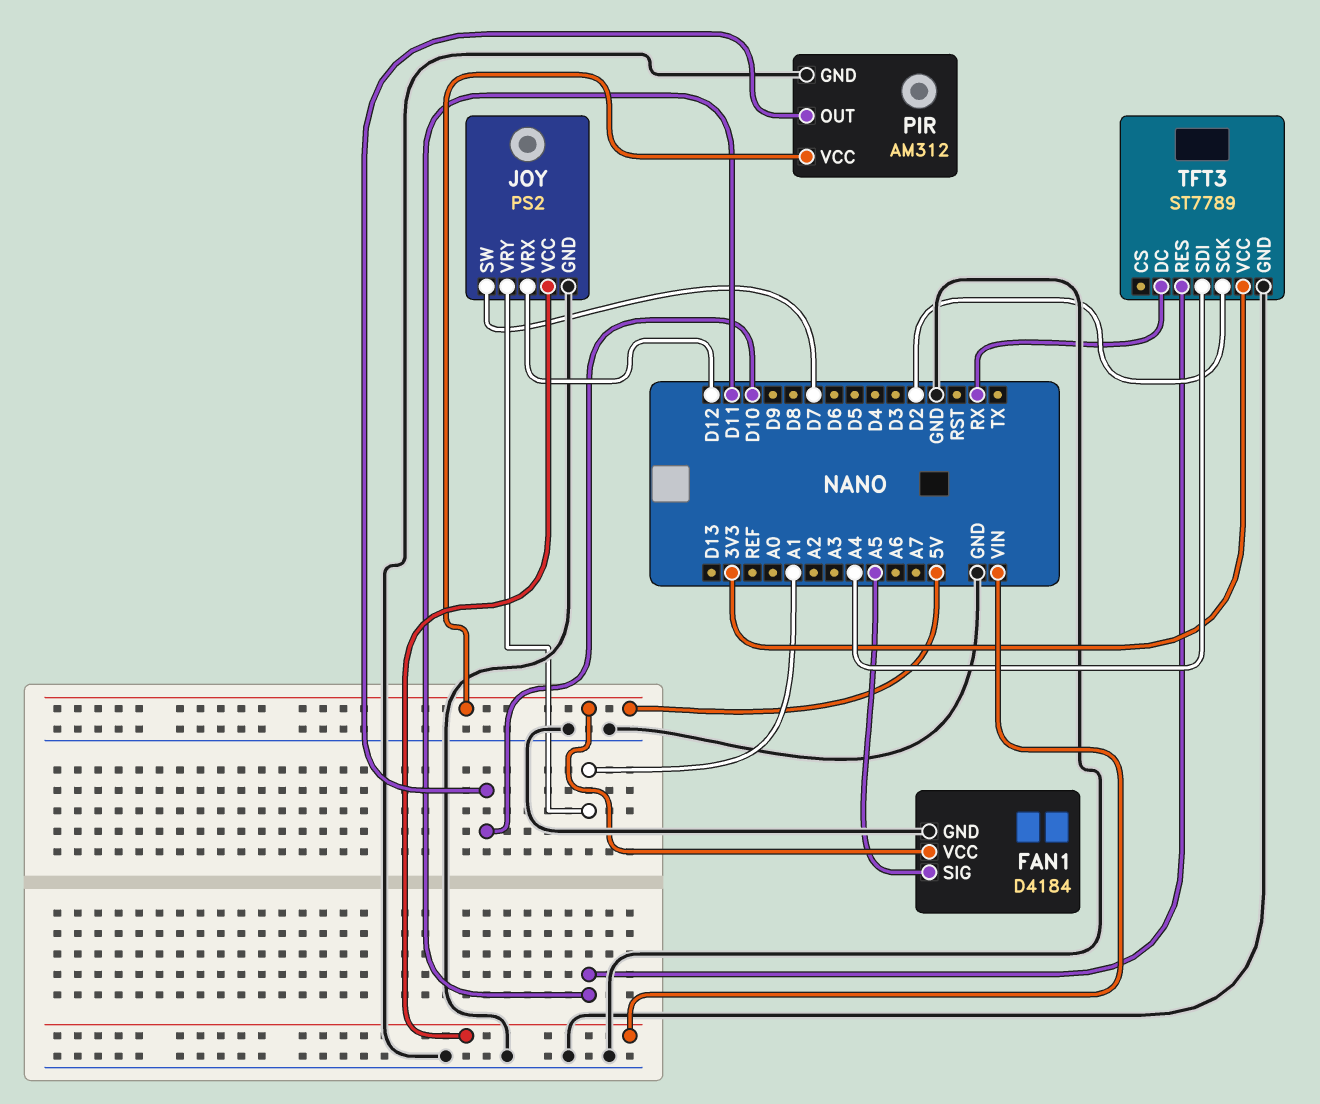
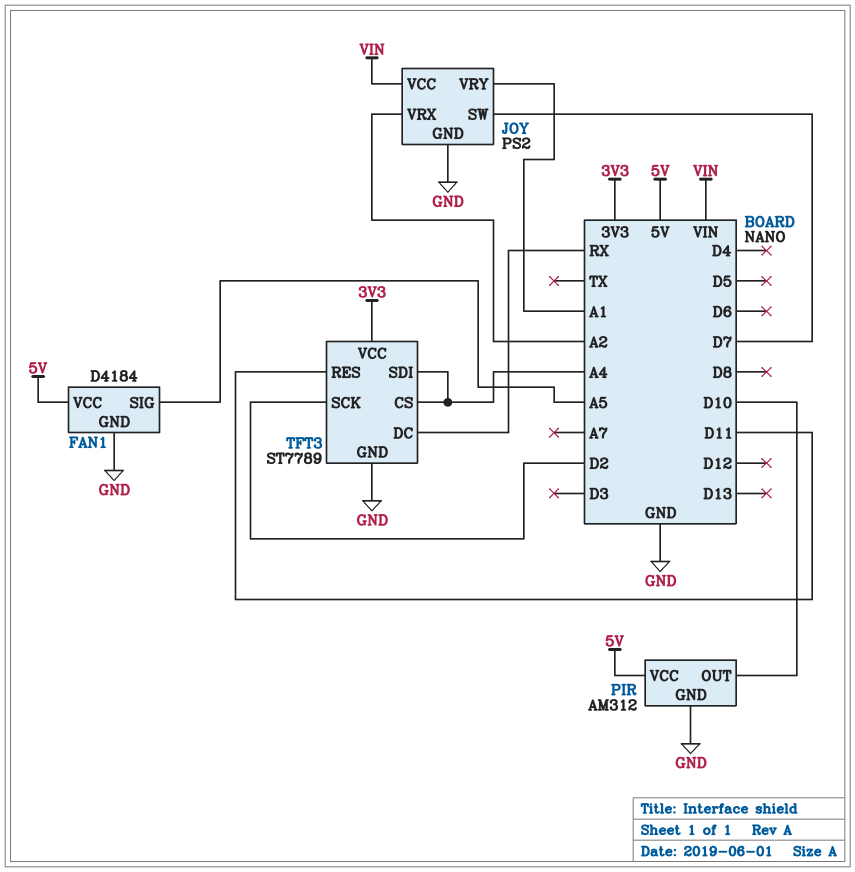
JOY pin VRX: D12 -> A2
TFT3 pin CS: none -> A4

